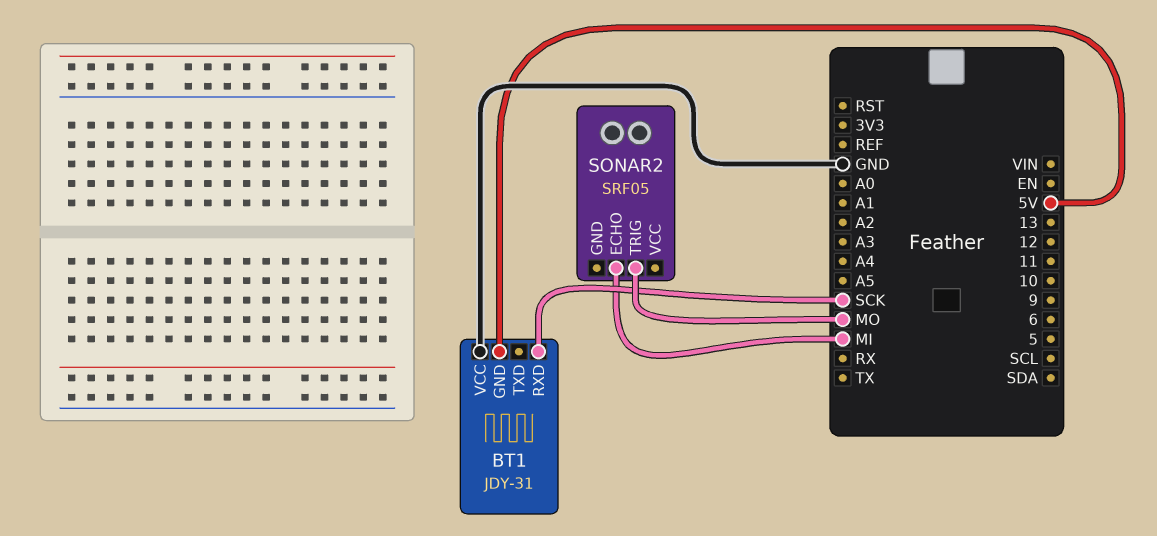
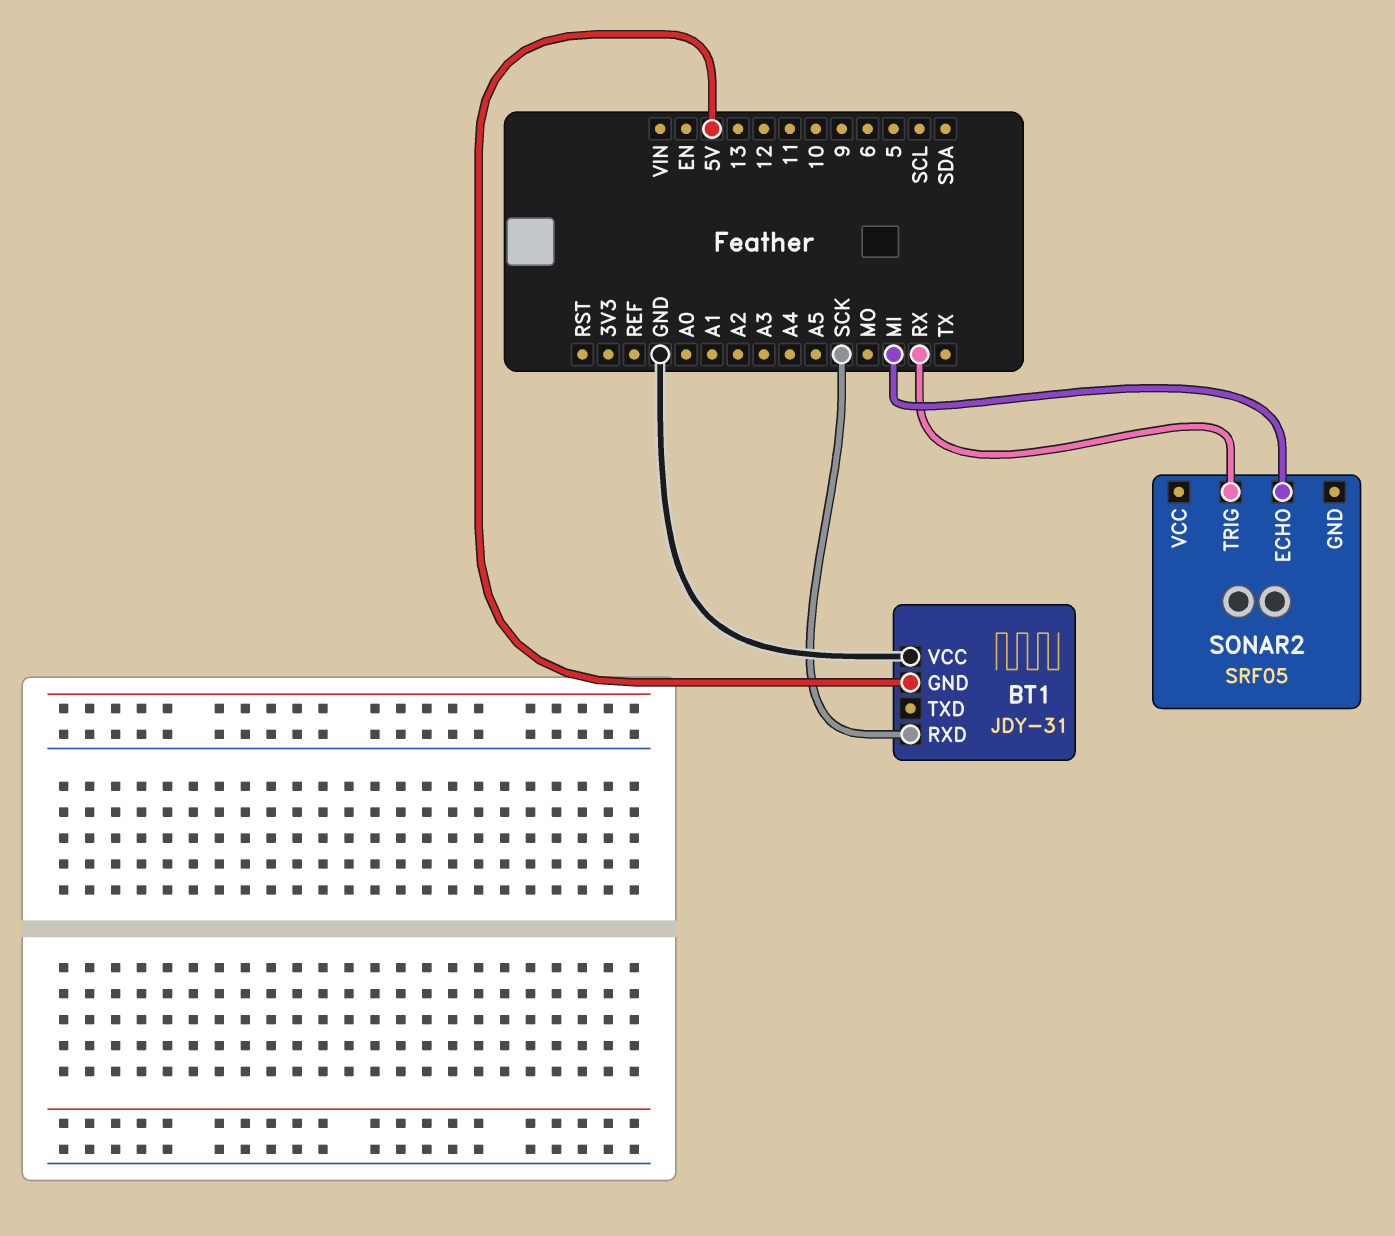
SONAR2 pin TRIG: MO -> RX

